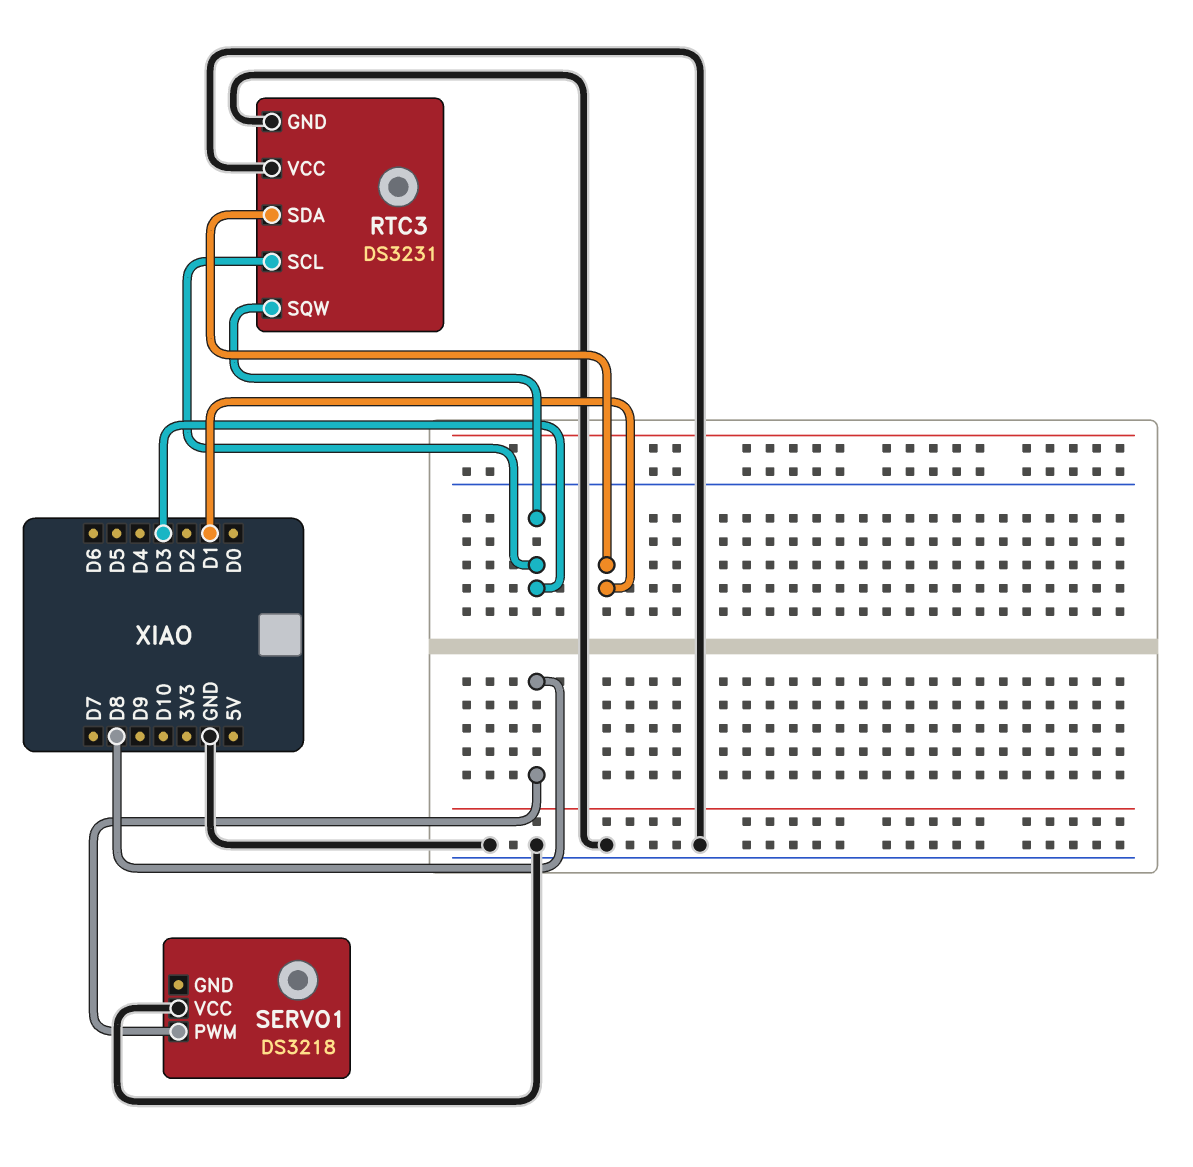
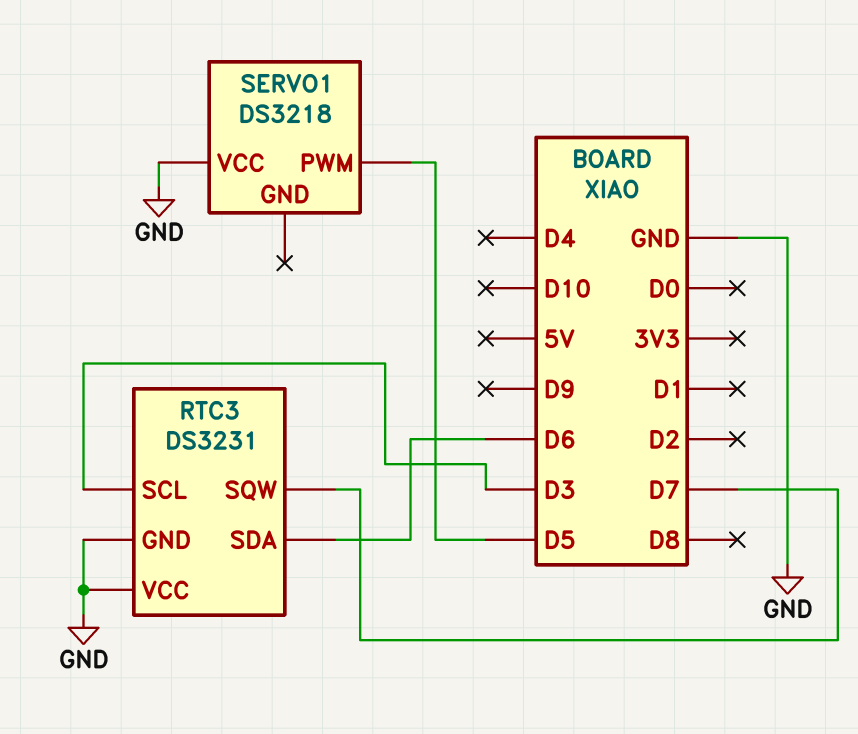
RTC3 pin SDA: D1 -> D6
RTC3 pin SQW: D3 -> D7
SERVO1 pin PWM: D8 -> D5

